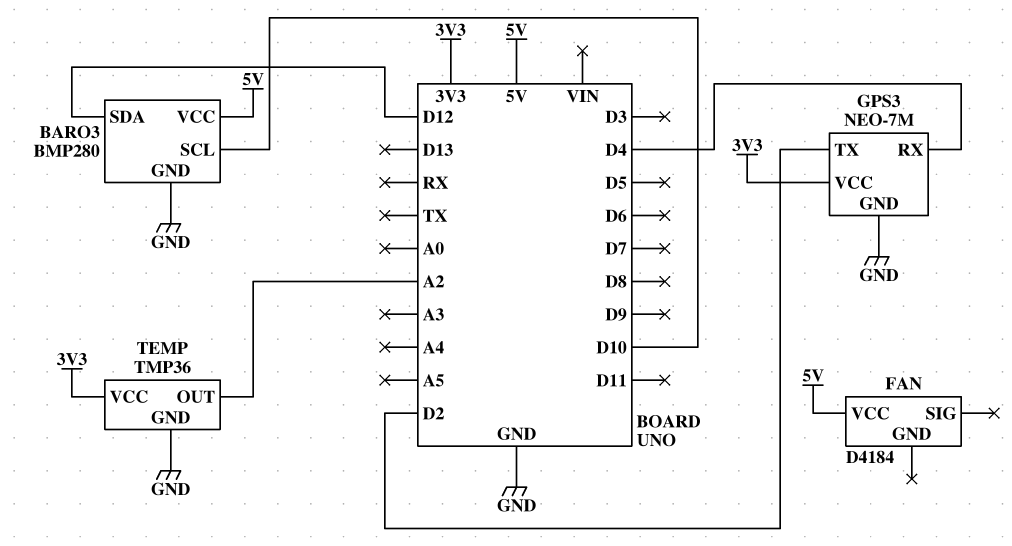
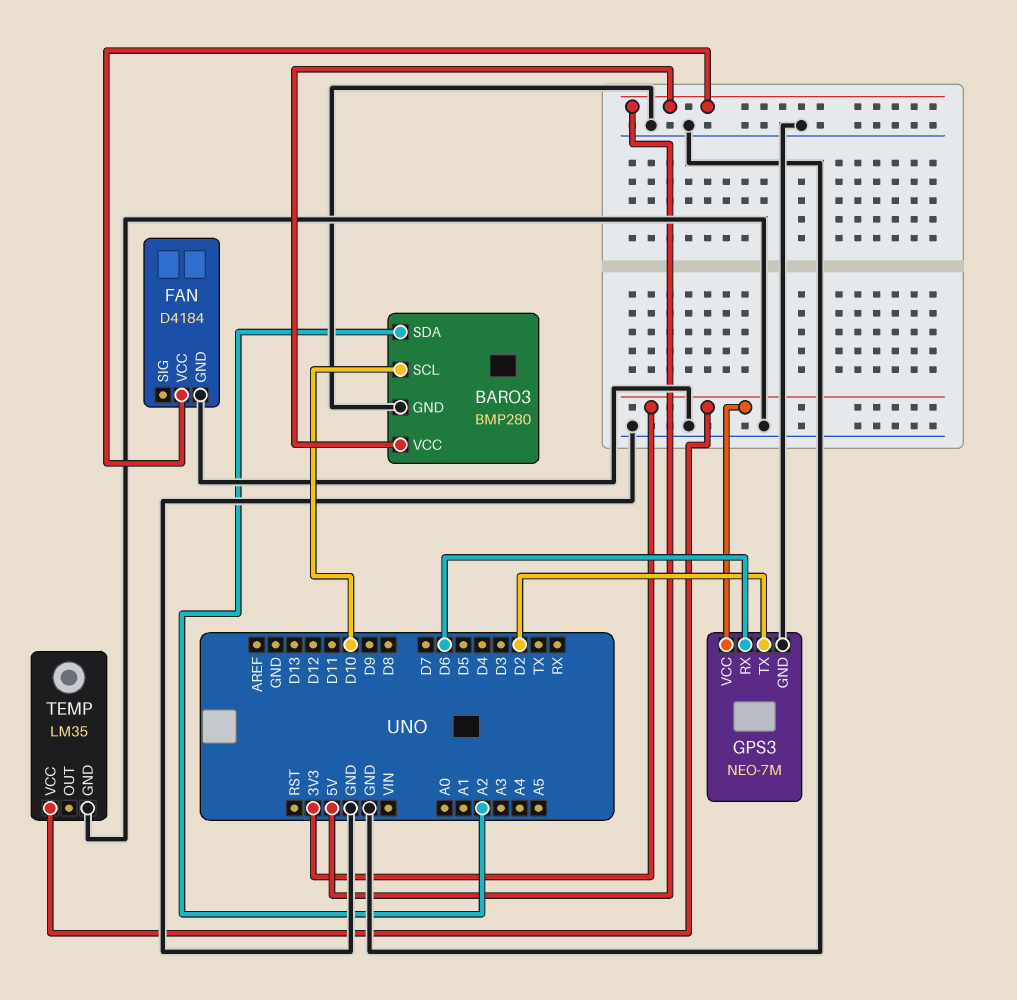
BARO3 pin SDA: D12 -> A2
FAN pin GND: none -> GND
GPS3 pin RX: D4 -> D6
TEMP: TMP36 -> LM35
TEMP pin OUT: A2 -> none

